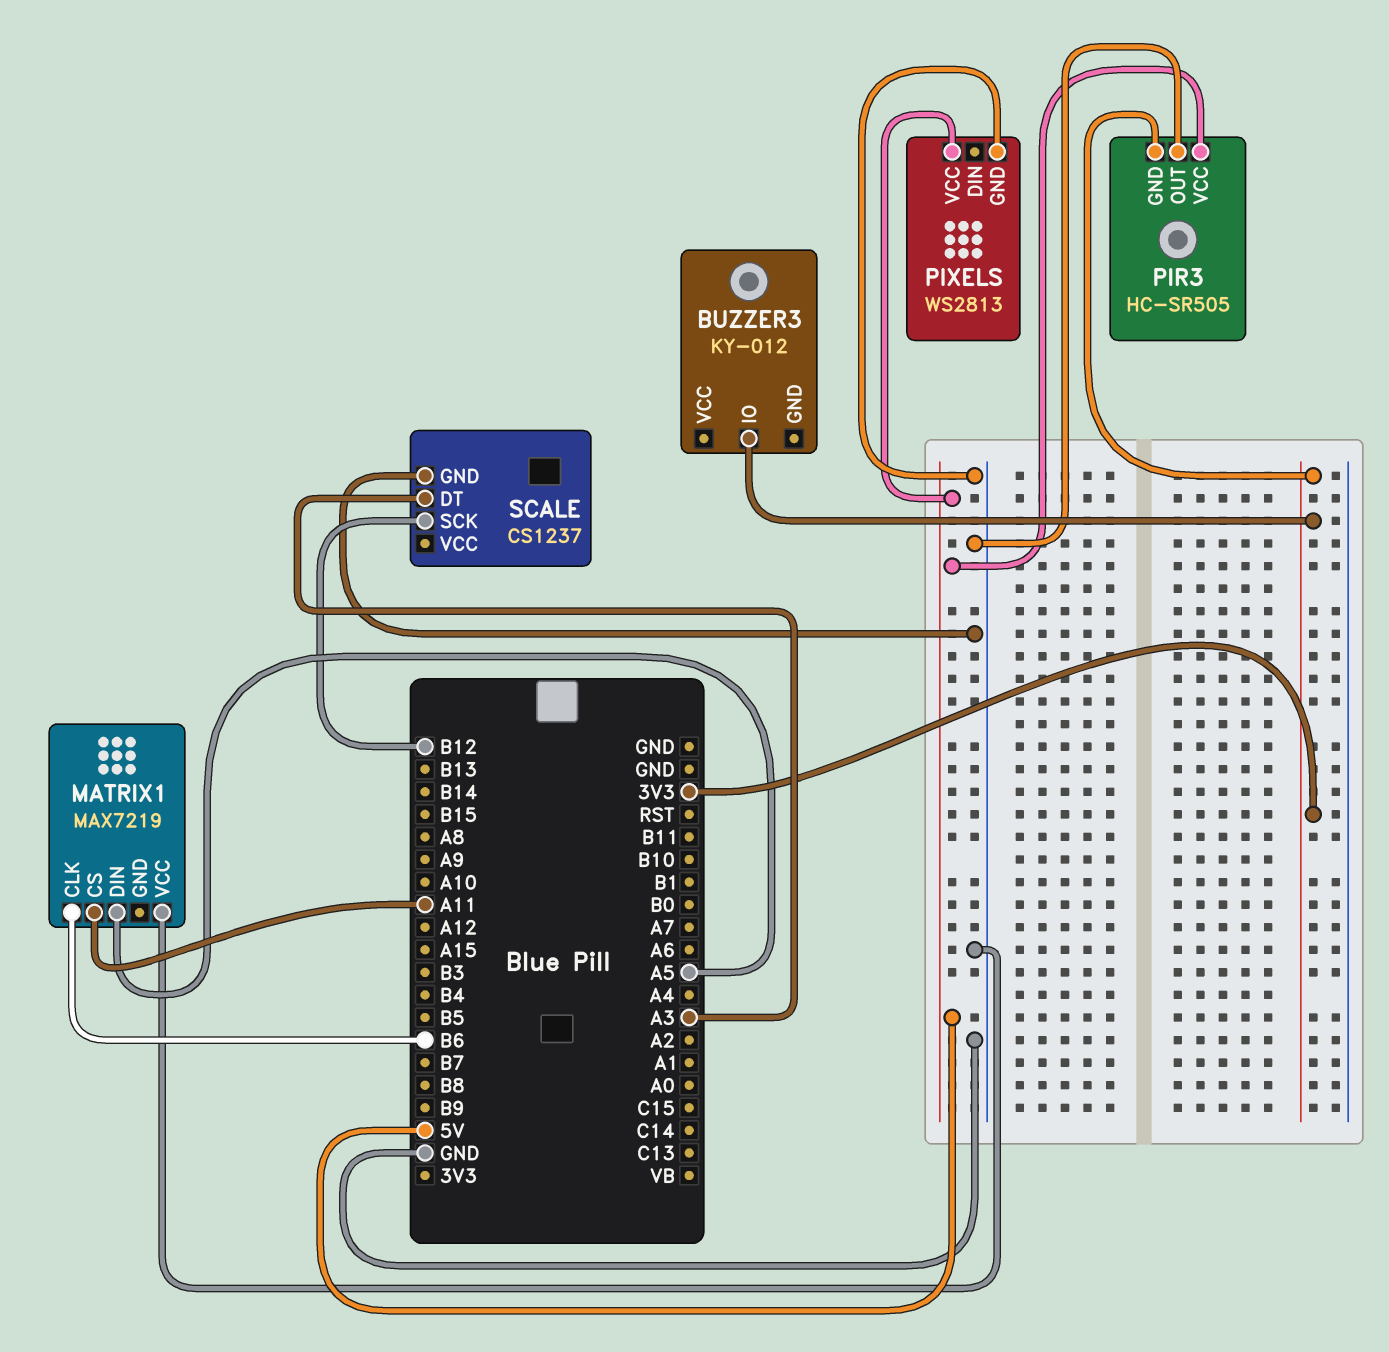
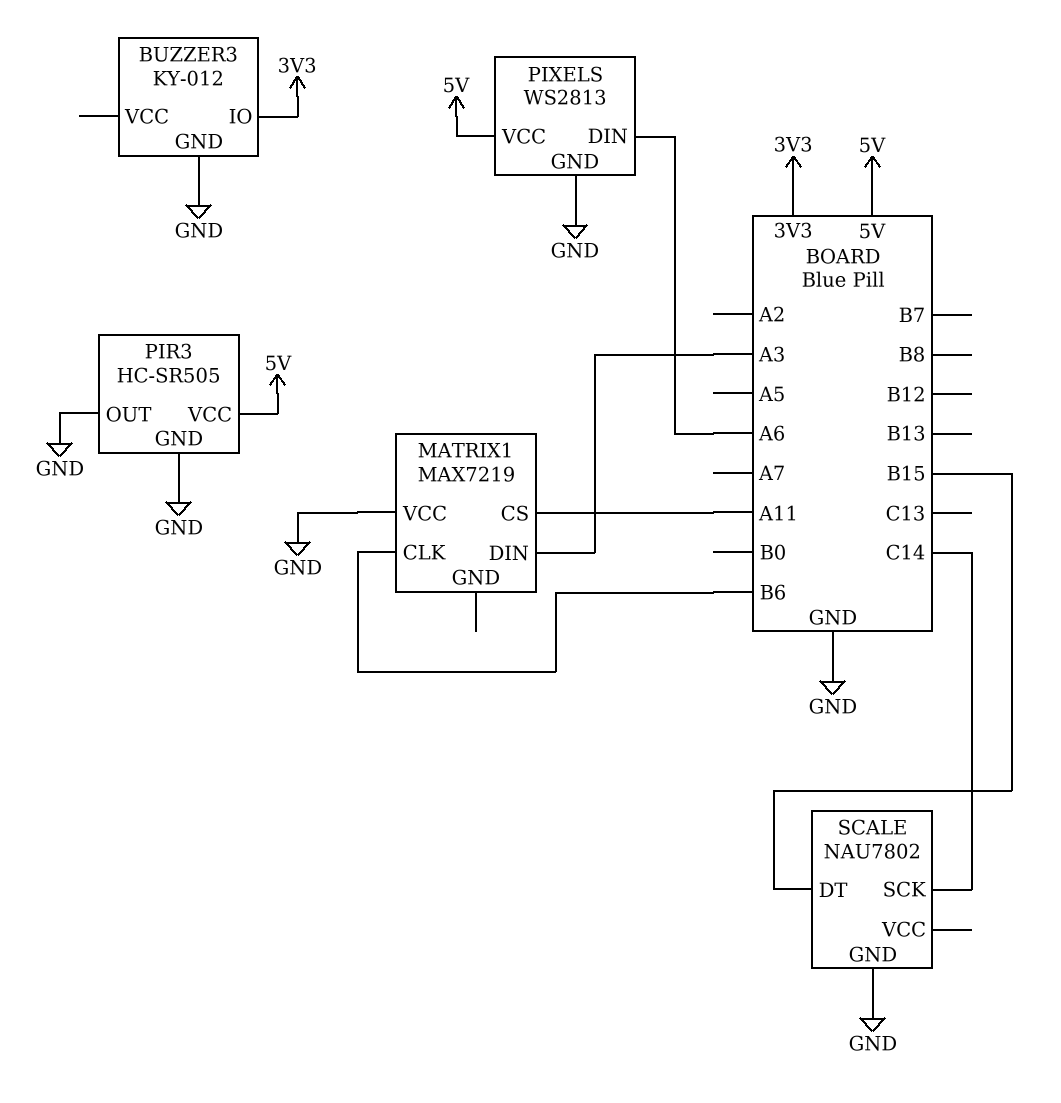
BUZZER3 pin GND: none -> GND
MATRIX1 pin DIN: A5 -> A3
PIR3 pin GND: 3V3 -> GND
PIXELS pin DIN: none -> A6
SCALE: CS1237 -> NAU7802
SCALE pin DT: A3 -> B15
SCALE pin SCK: B12 -> C14

